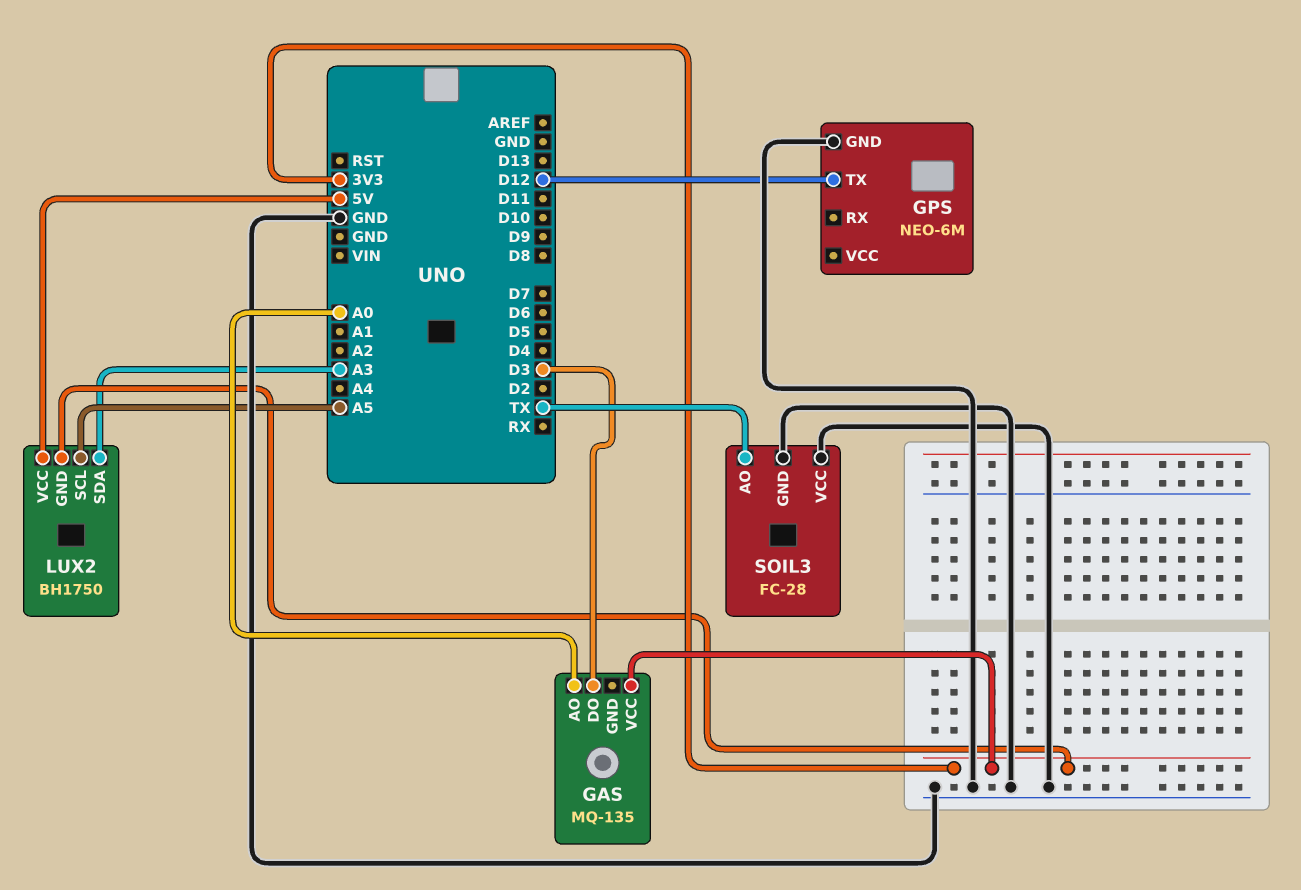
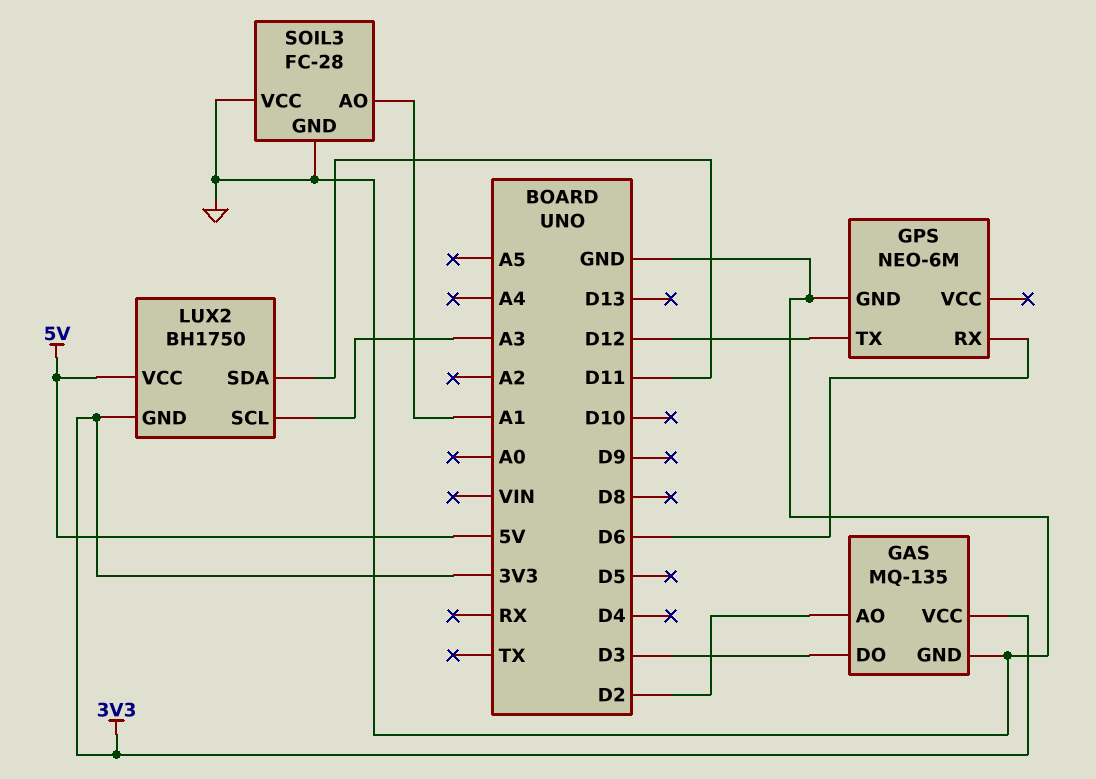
GAS pin AO: A0 -> D2
GAS pin GND: none -> GND
GPS pin RX: none -> D6
LUX2 pin SCL: A5 -> A3
LUX2 pin SDA: A3 -> D11
SOIL3 pin AO: TX -> A1

